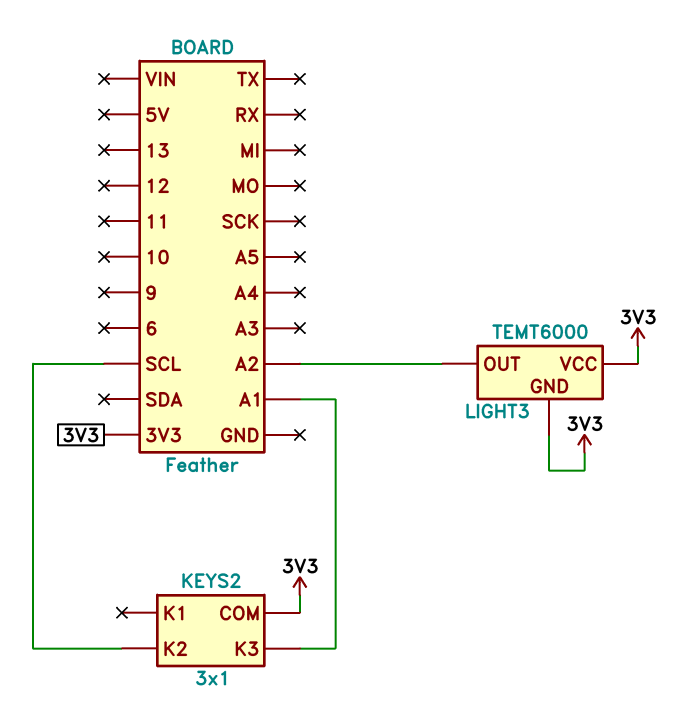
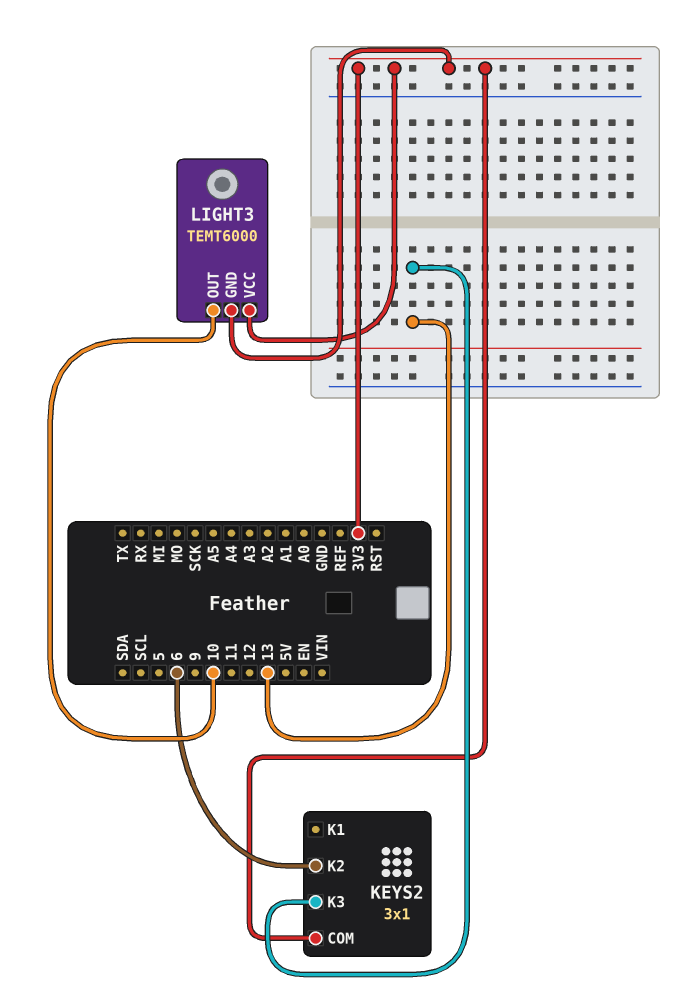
KEYS2 pin K2: SCL -> 6
KEYS2 pin K3: A1 -> 13
LIGHT3 pin OUT: A2 -> 10

